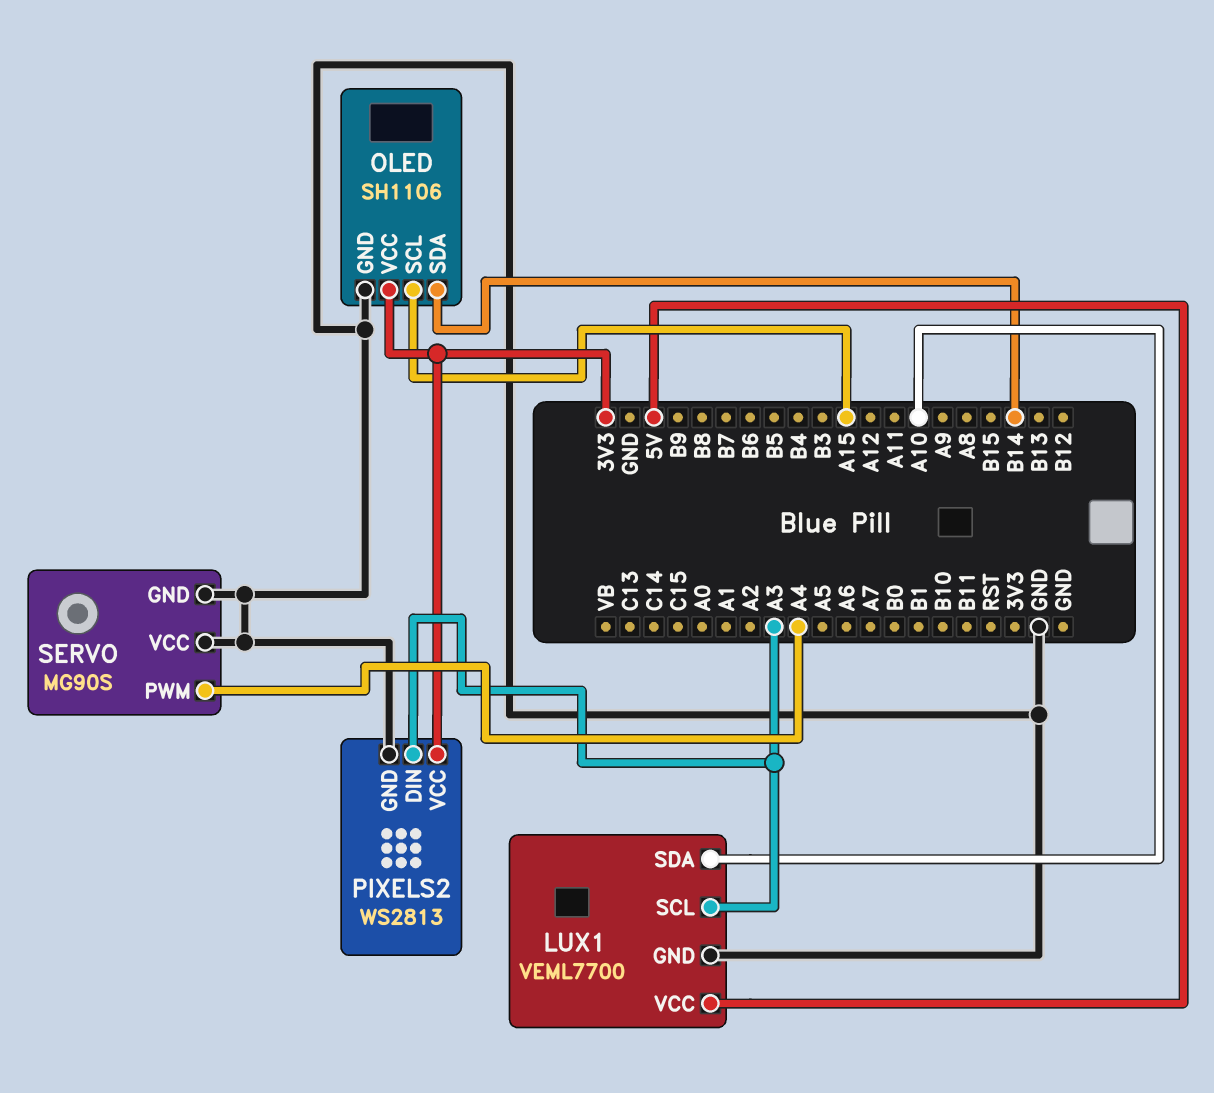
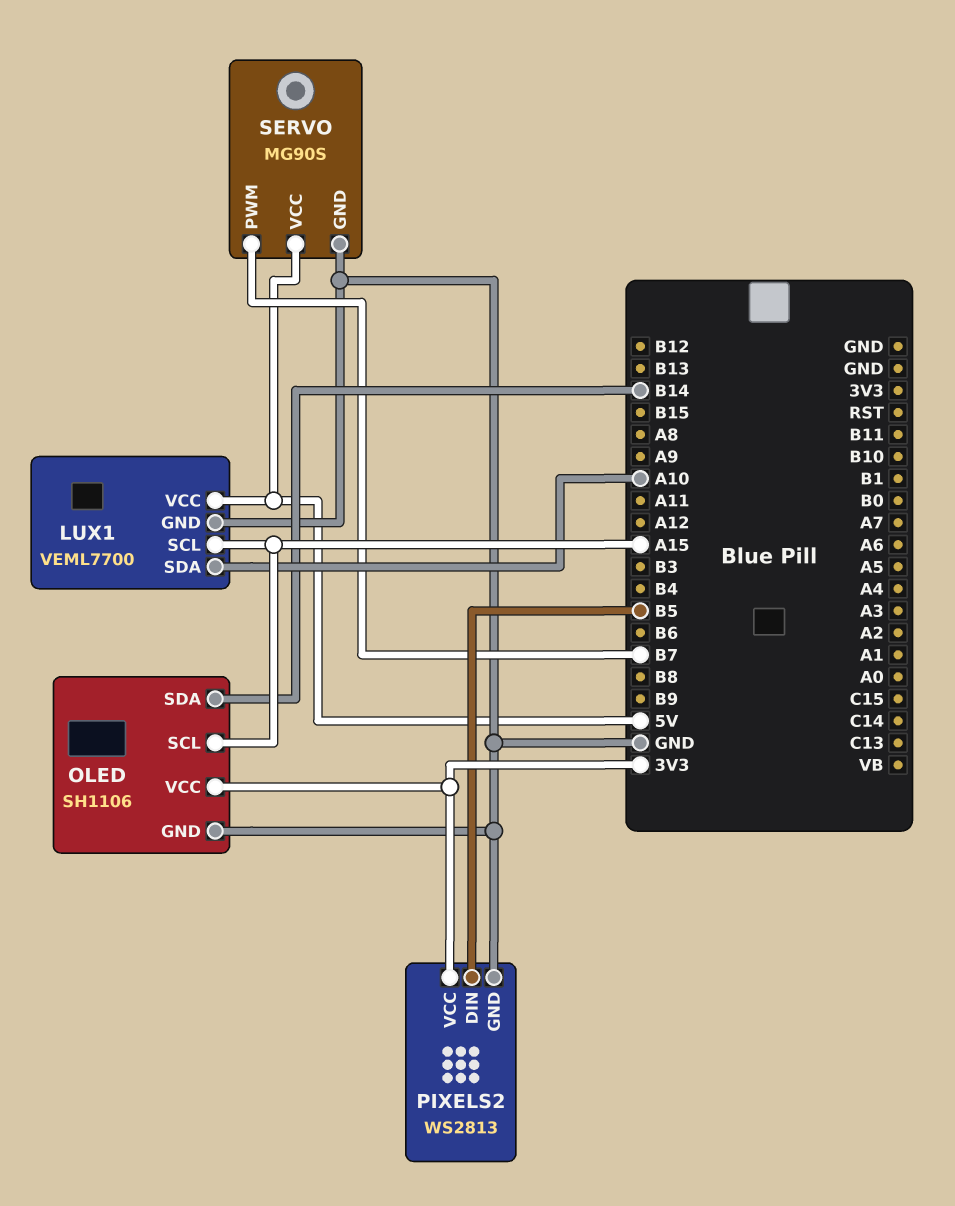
LUX1 pin SCL: A3 -> A15
PIXELS2 pin DIN: A3 -> B5
SERVO pin PWM: A4 -> B7
SERVO pin VCC: GND -> 5V

